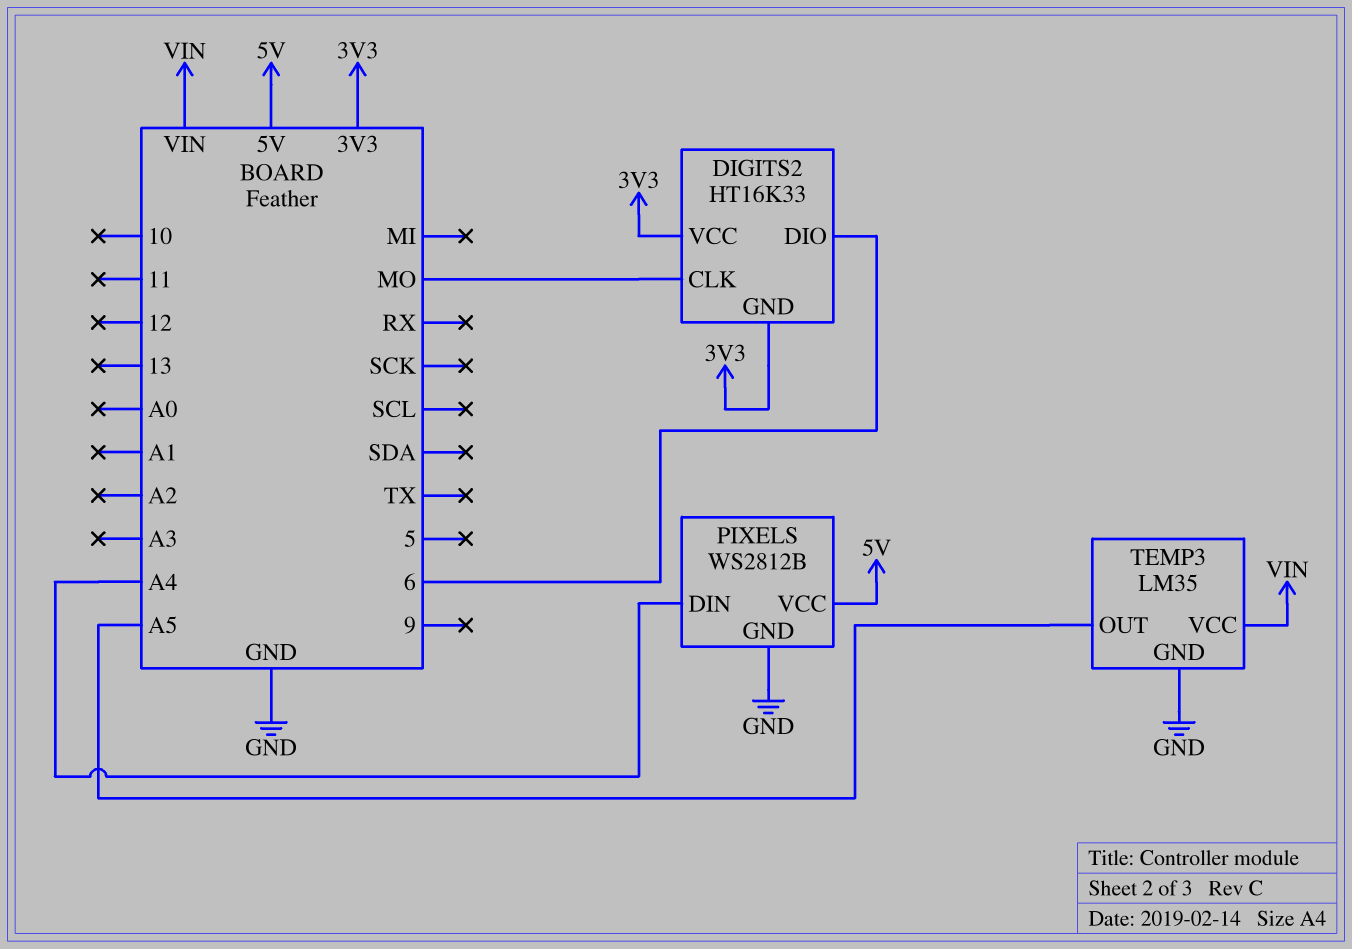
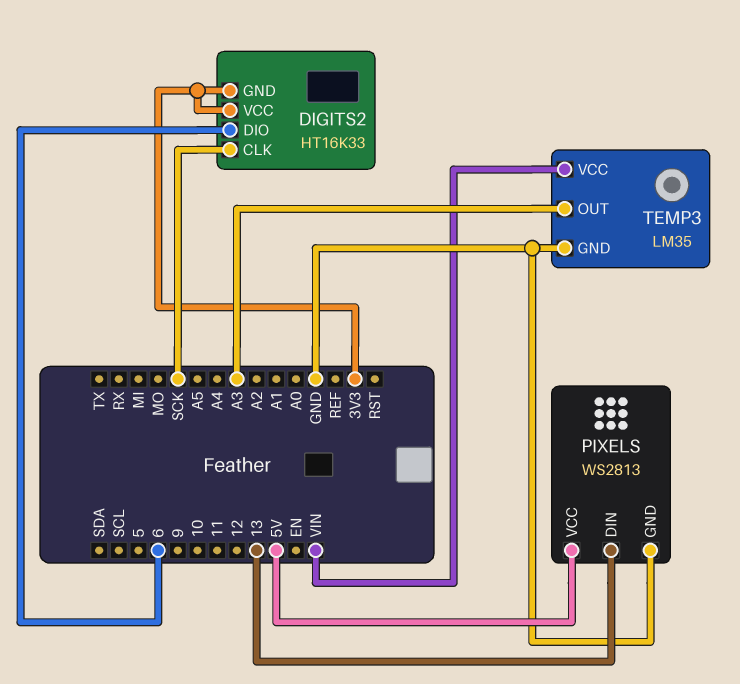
DIGITS2 pin CLK: MO -> SCK
PIXELS: WS2812B -> WS2813
PIXELS pin DIN: A4 -> 13
TEMP3 pin OUT: A5 -> A3

